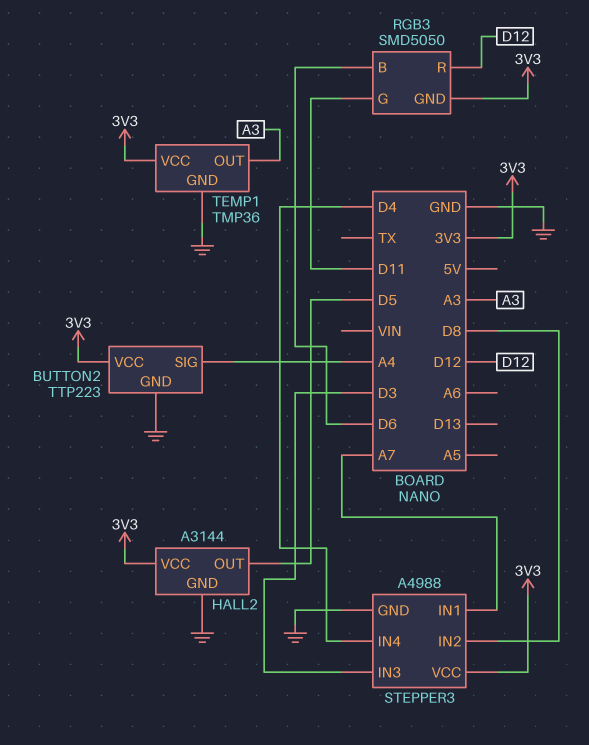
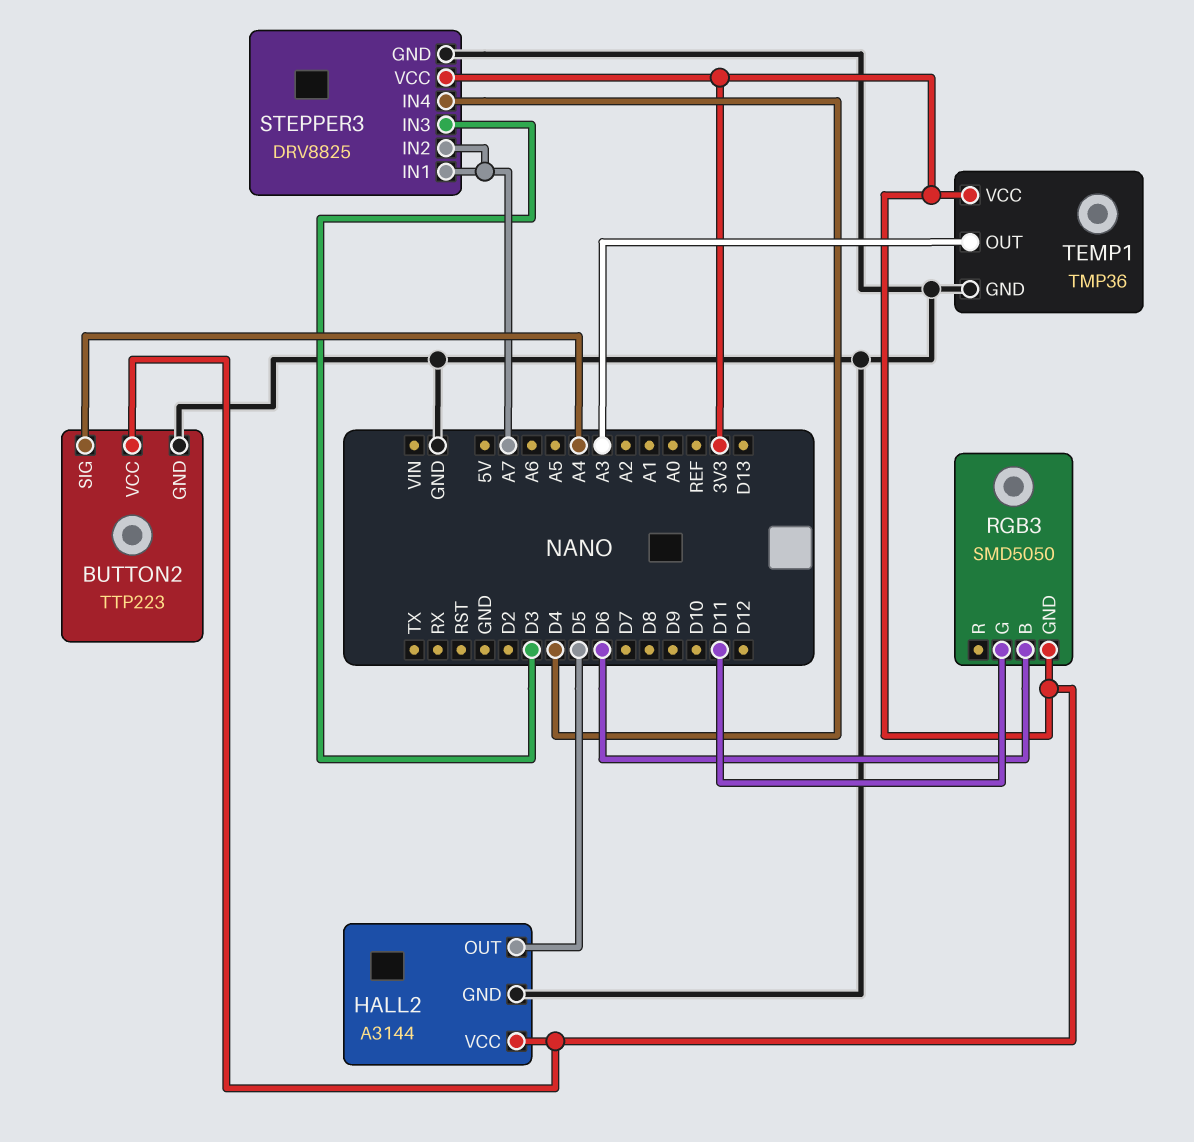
RGB3 pin R: D12 -> none
STEPPER3: A4988 -> DRV8825
STEPPER3 pin IN2: D8 -> A7

